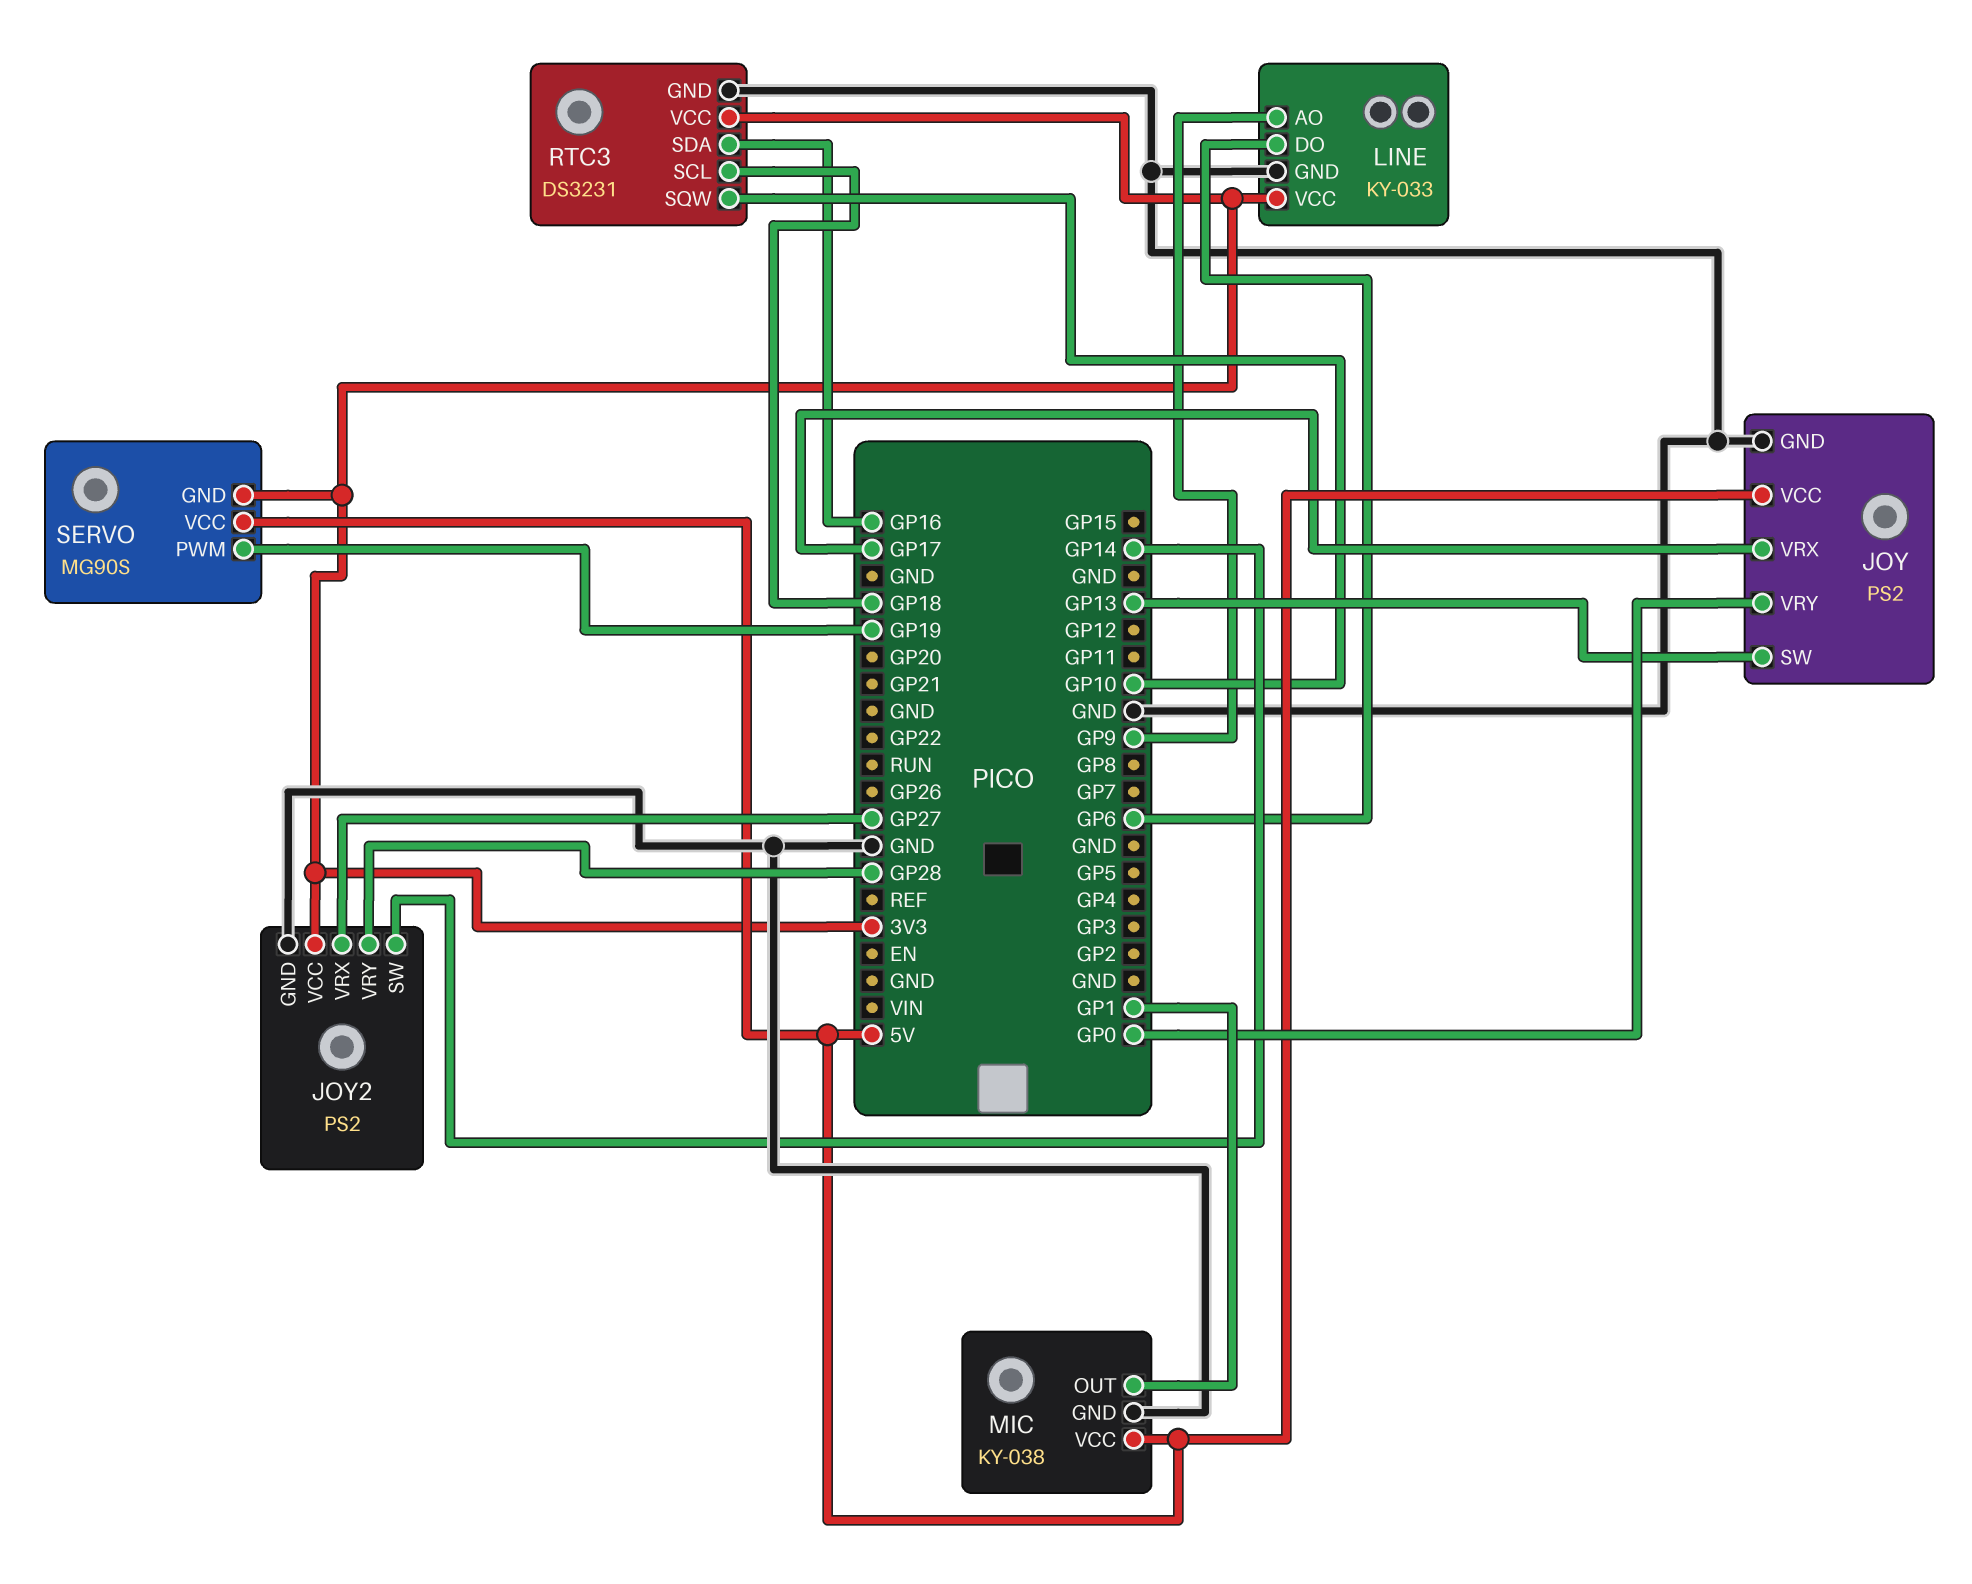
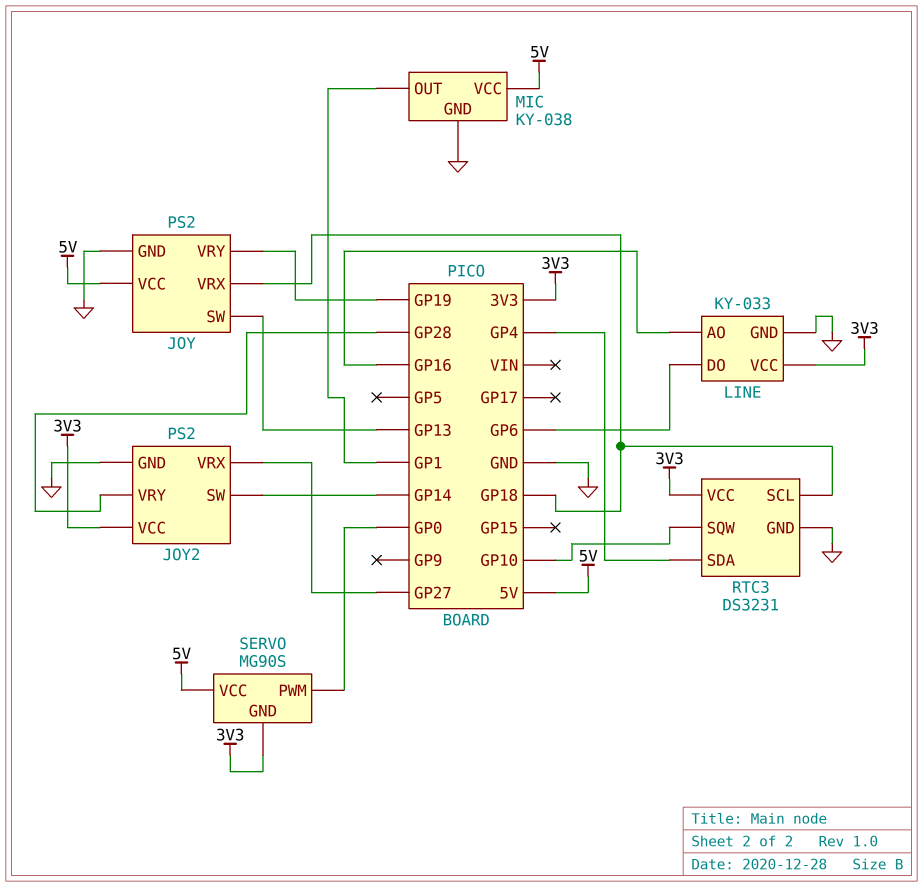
JOY pin VRX: GP17 -> GP18
JOY pin VRY: GP0 -> GP19
LINE pin AO: GP9 -> GP16
RTC3 pin SDA: GP16 -> GP4
SERVO pin PWM: GP19 -> GP0

